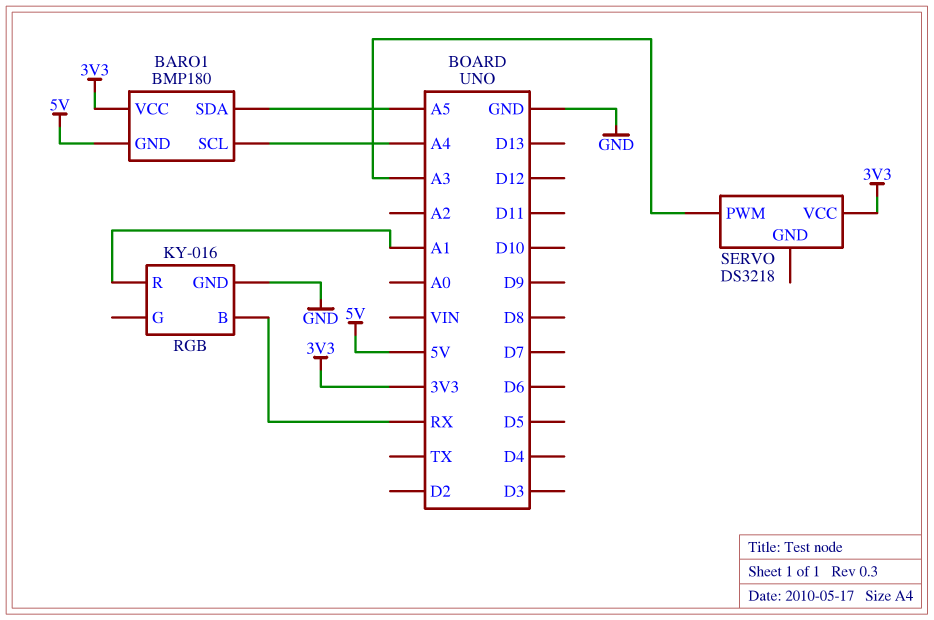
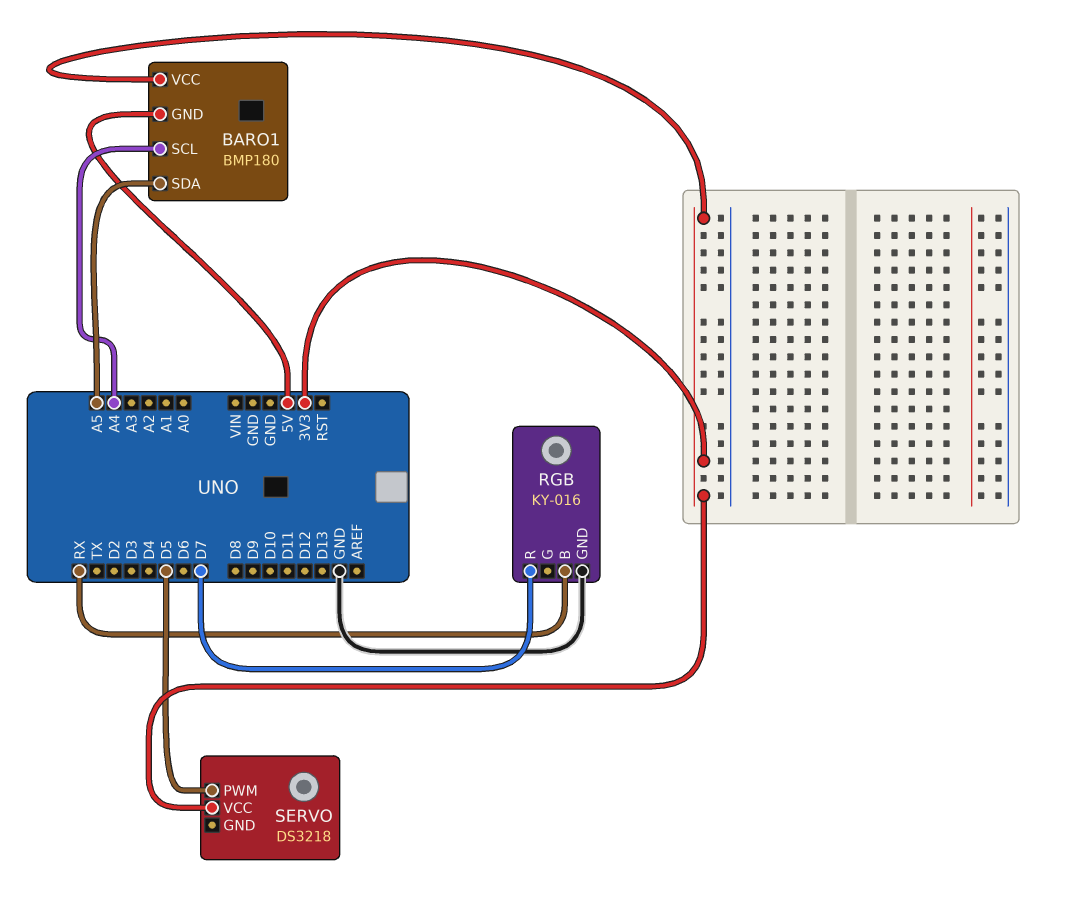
RGB pin R: A1 -> D7
SERVO pin PWM: A3 -> D5

